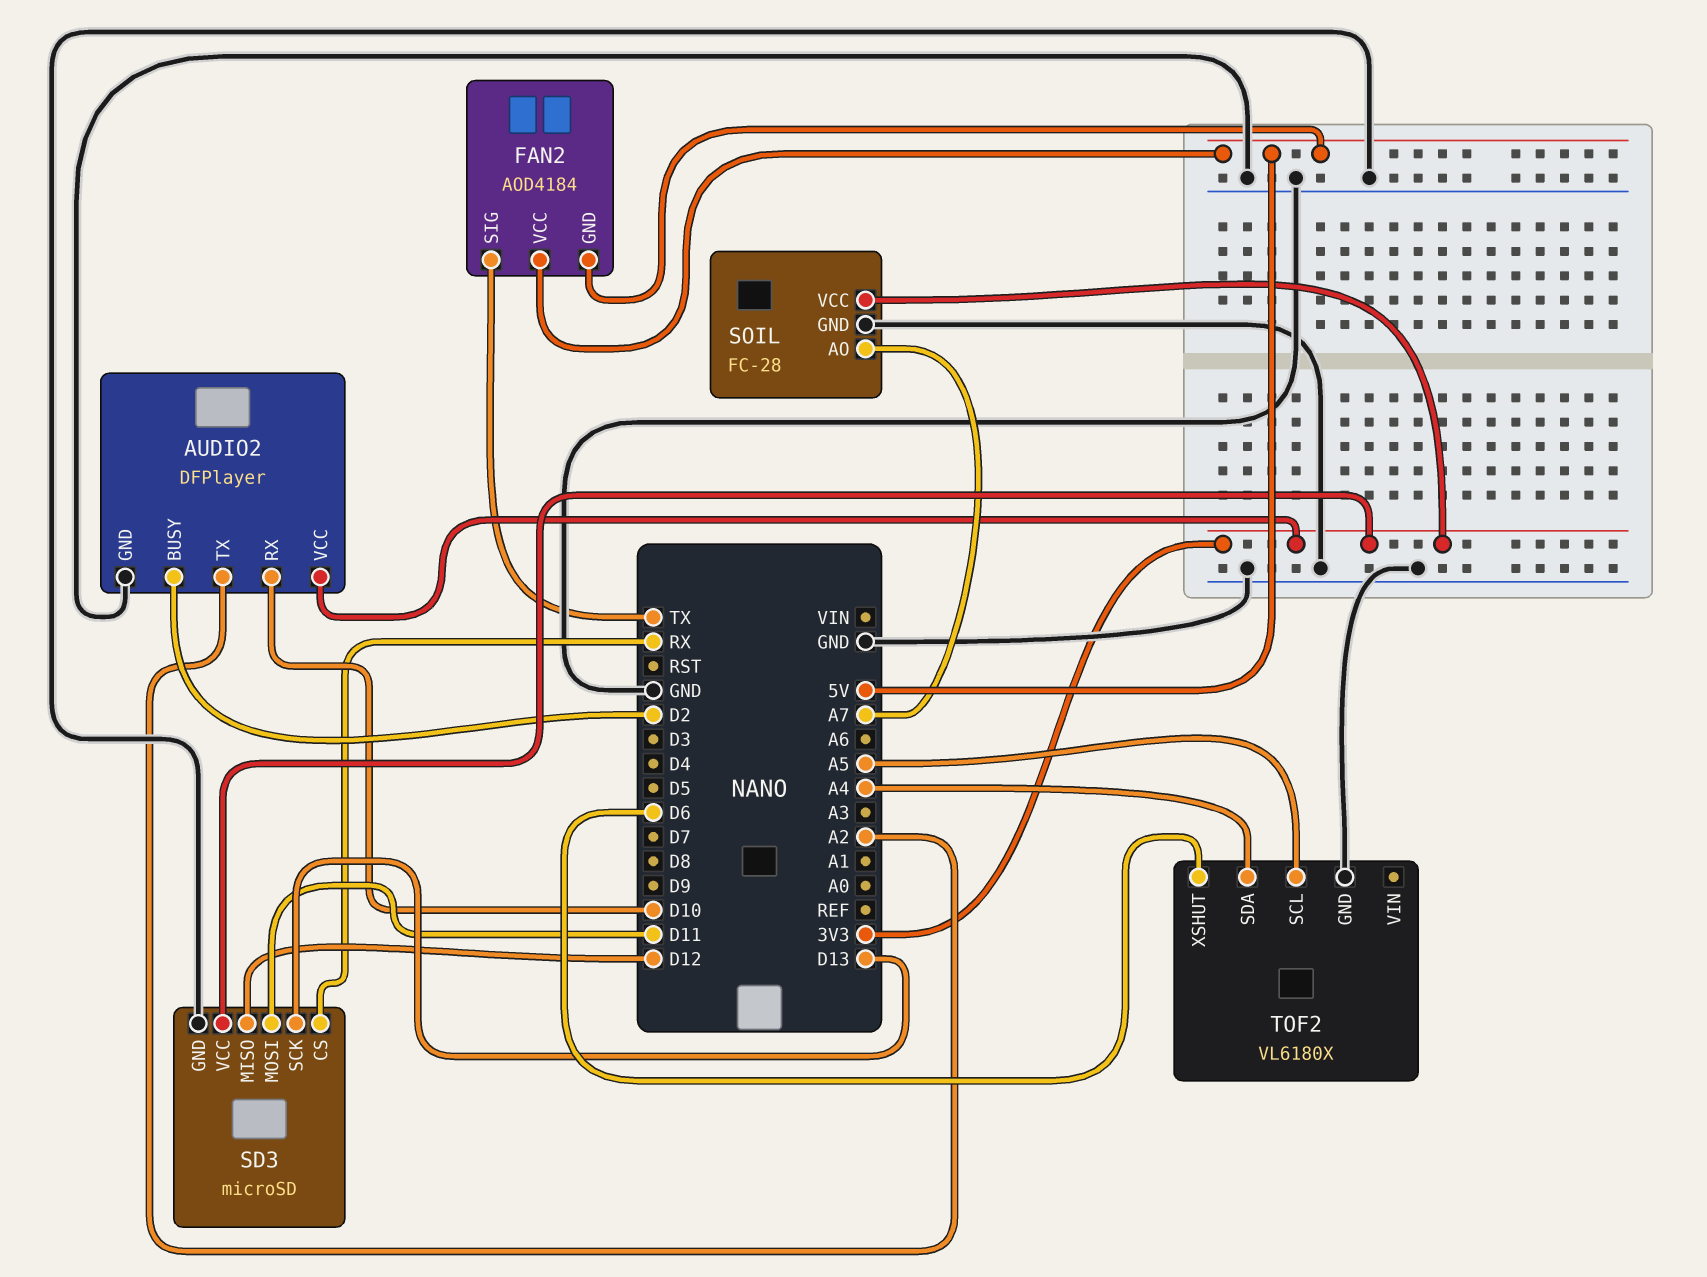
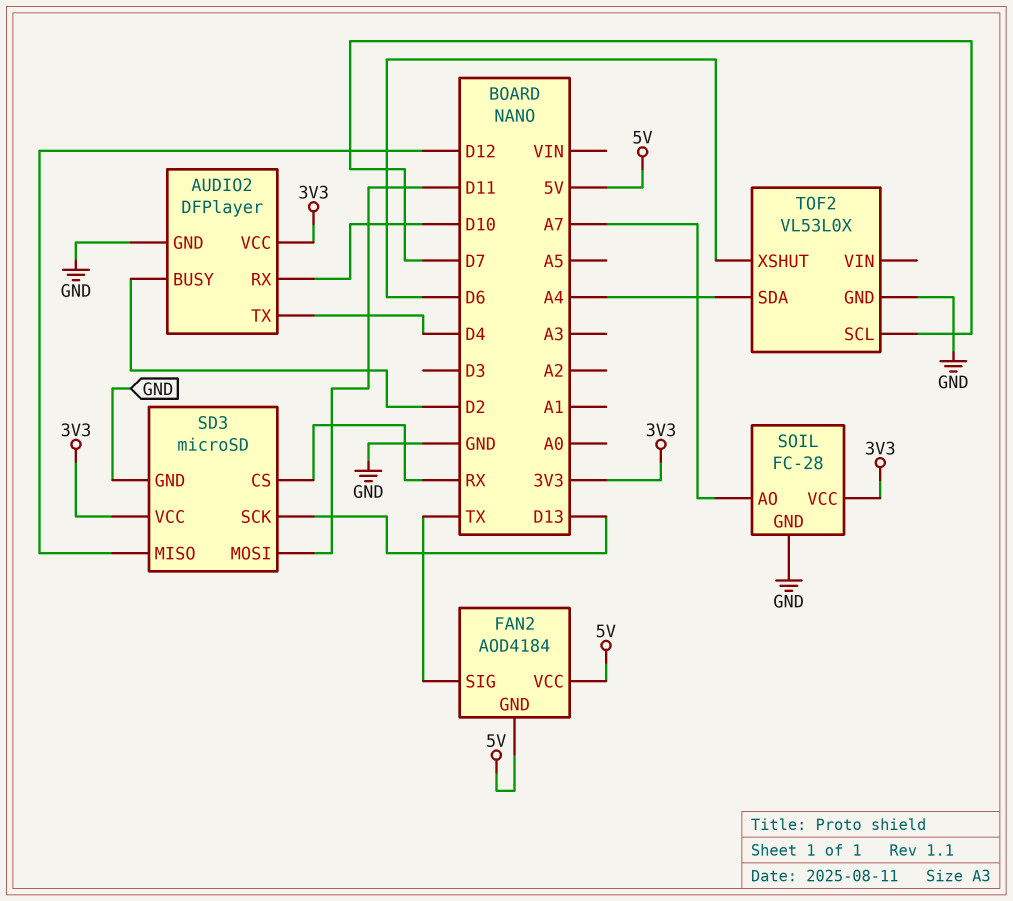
AUDIO2 pin TX: A2 -> D4
TOF2: VL6180X -> VL53L0X
TOF2 pin SCL: A5 -> D7

